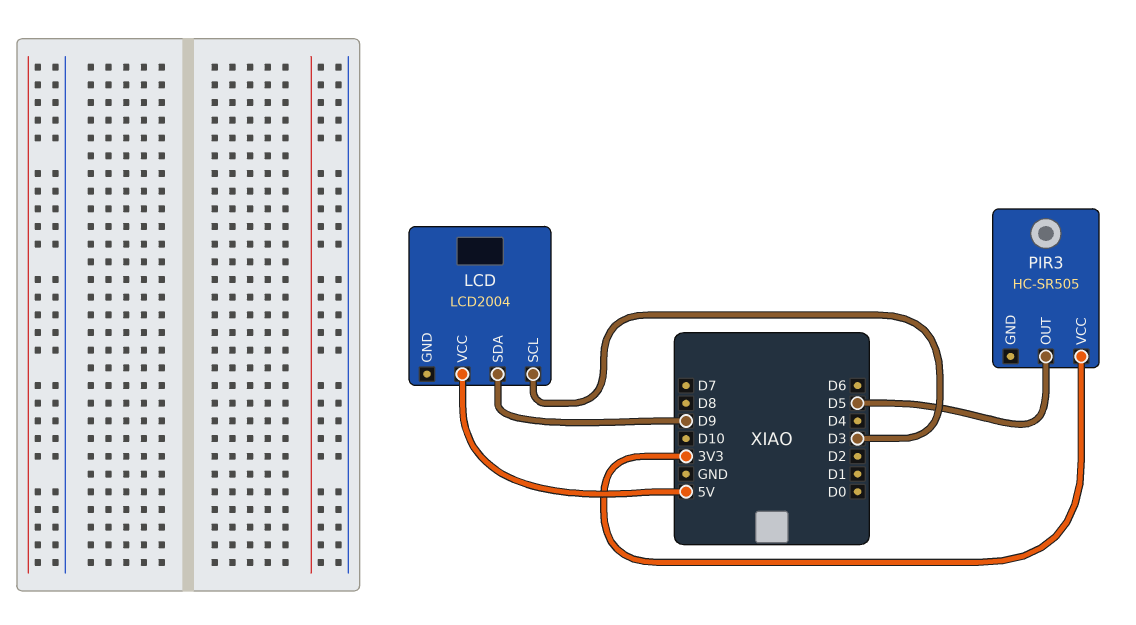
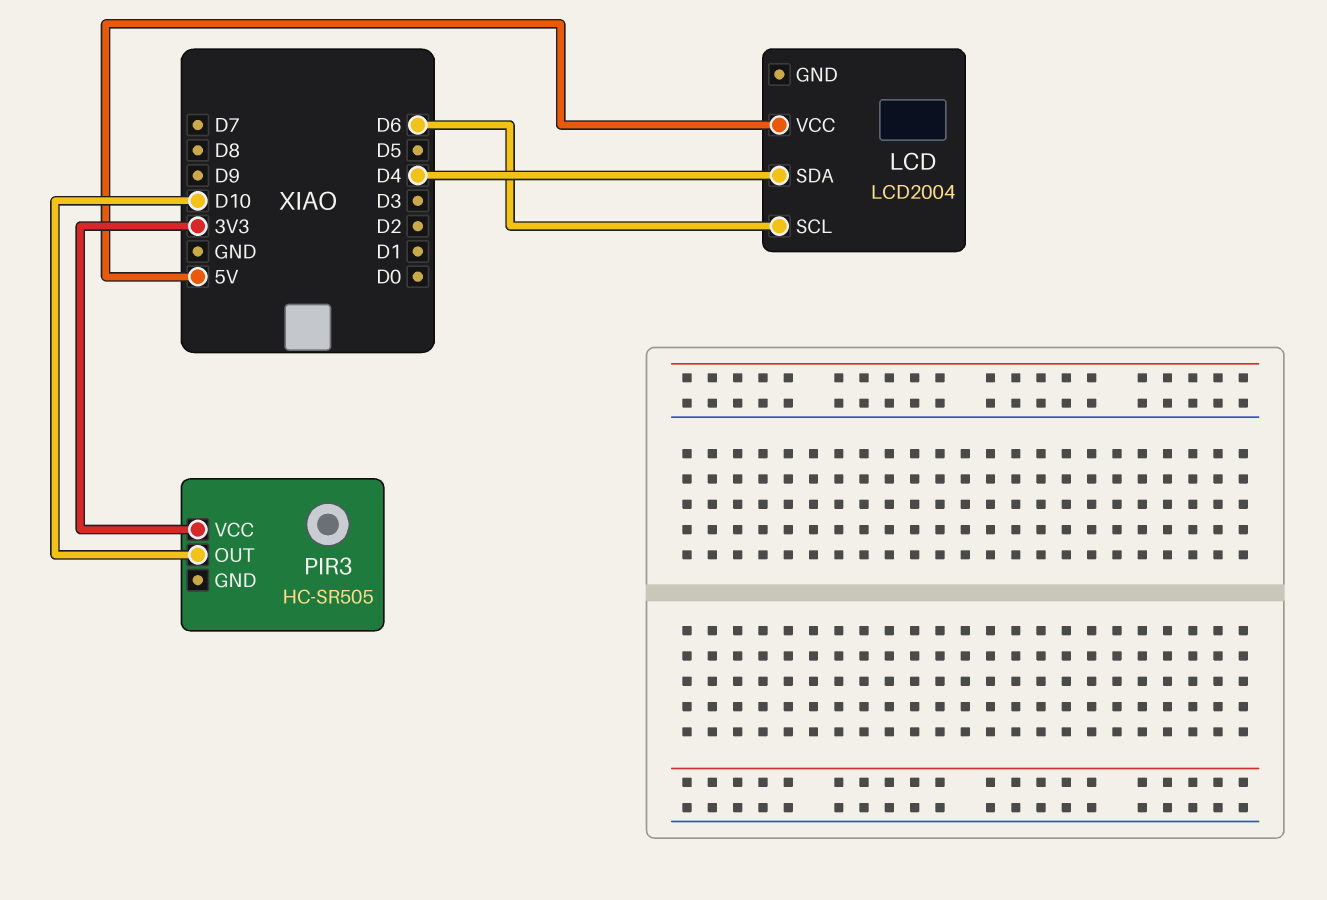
LCD pin SCL: D3 -> D6
LCD pin SDA: D9 -> D4
PIR3 pin OUT: D5 -> D10

